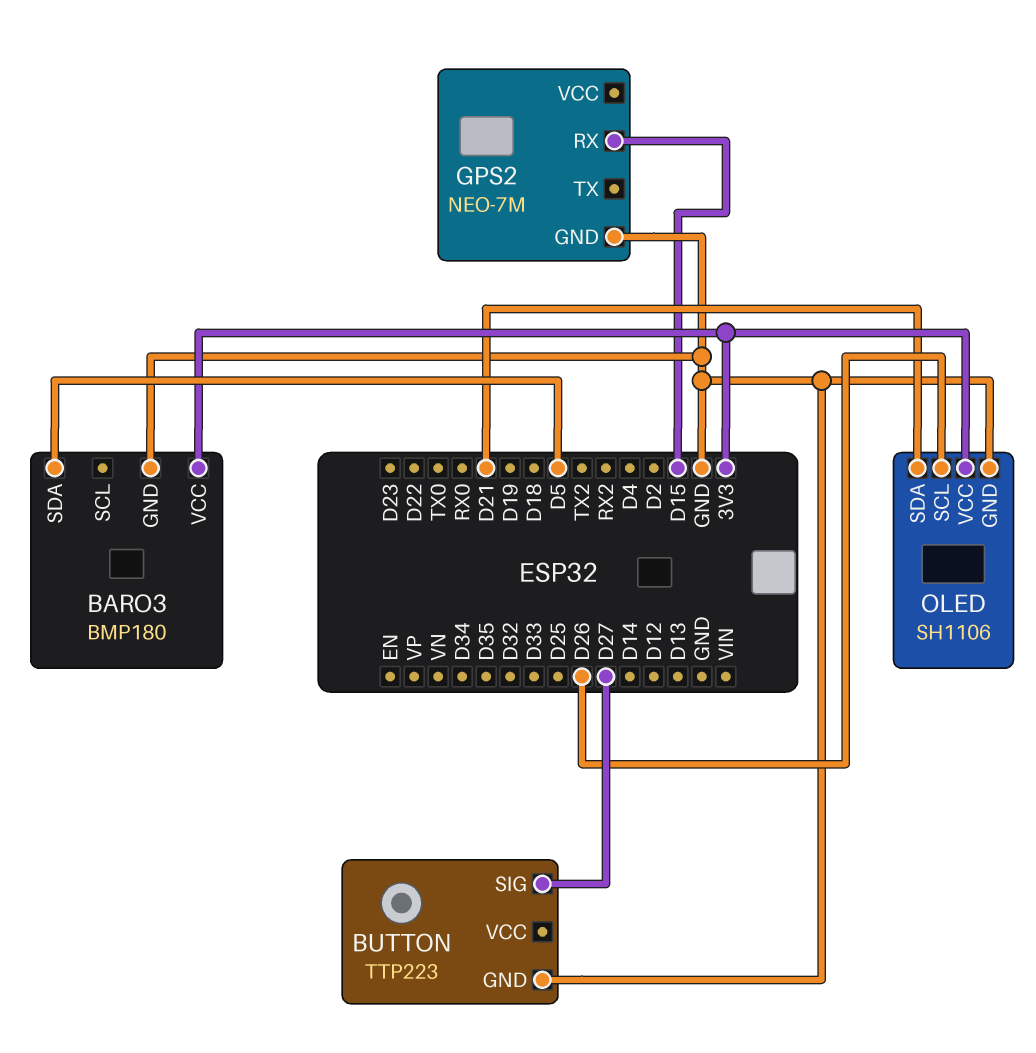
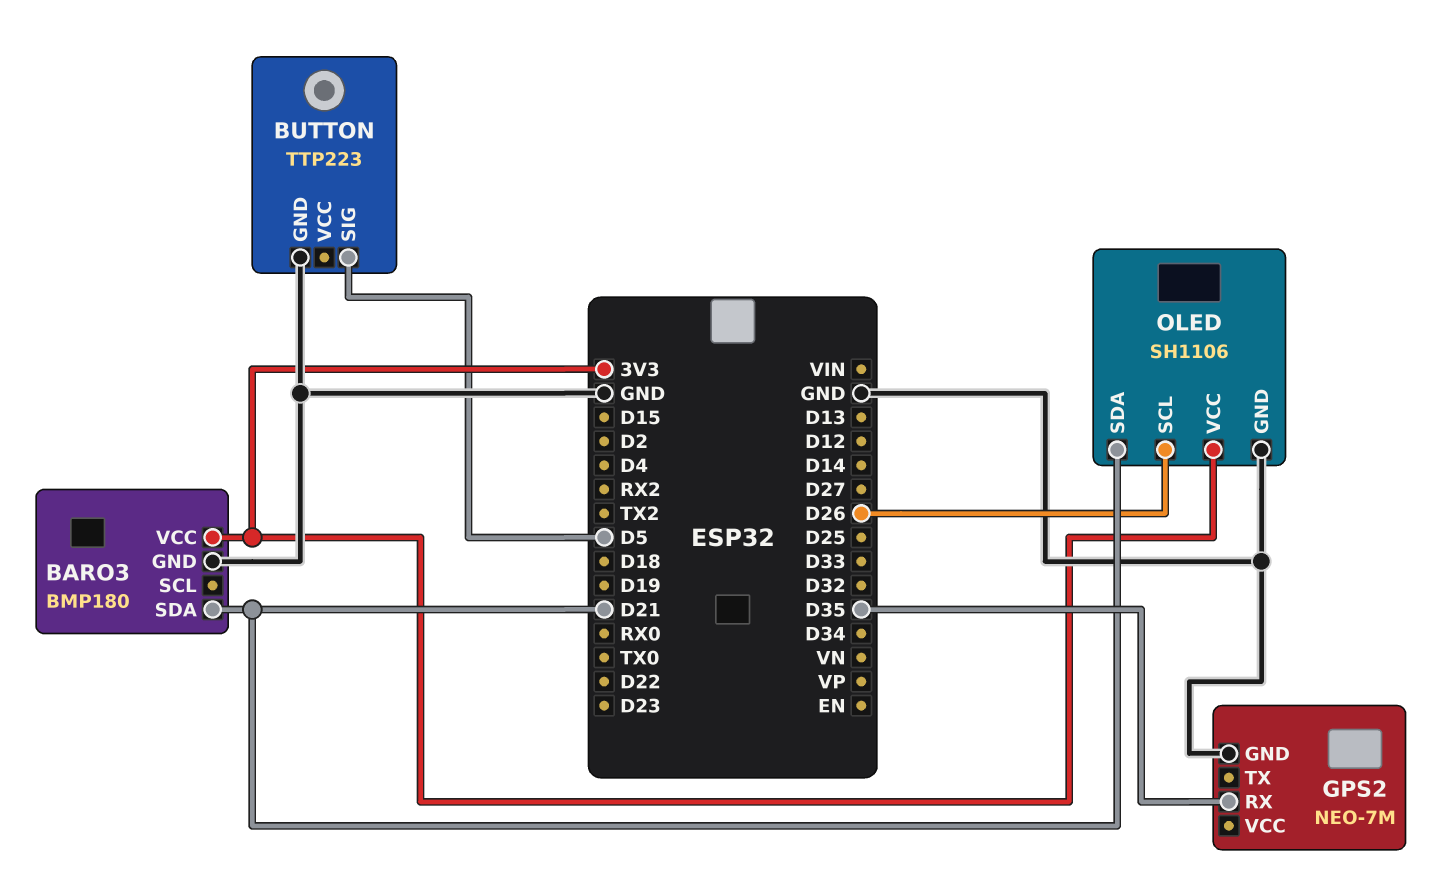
BARO3 pin SDA: D5 -> D21
BUTTON pin SIG: D27 -> D5
GPS2 pin RX: D15 -> D35

